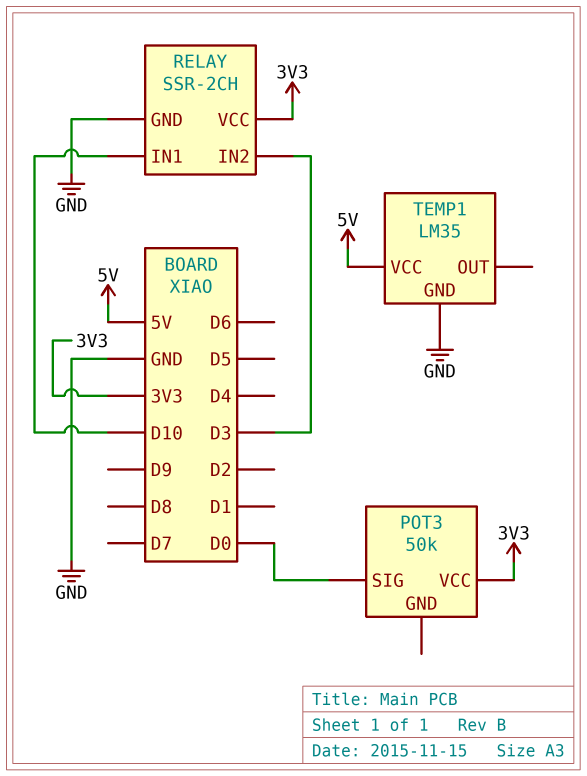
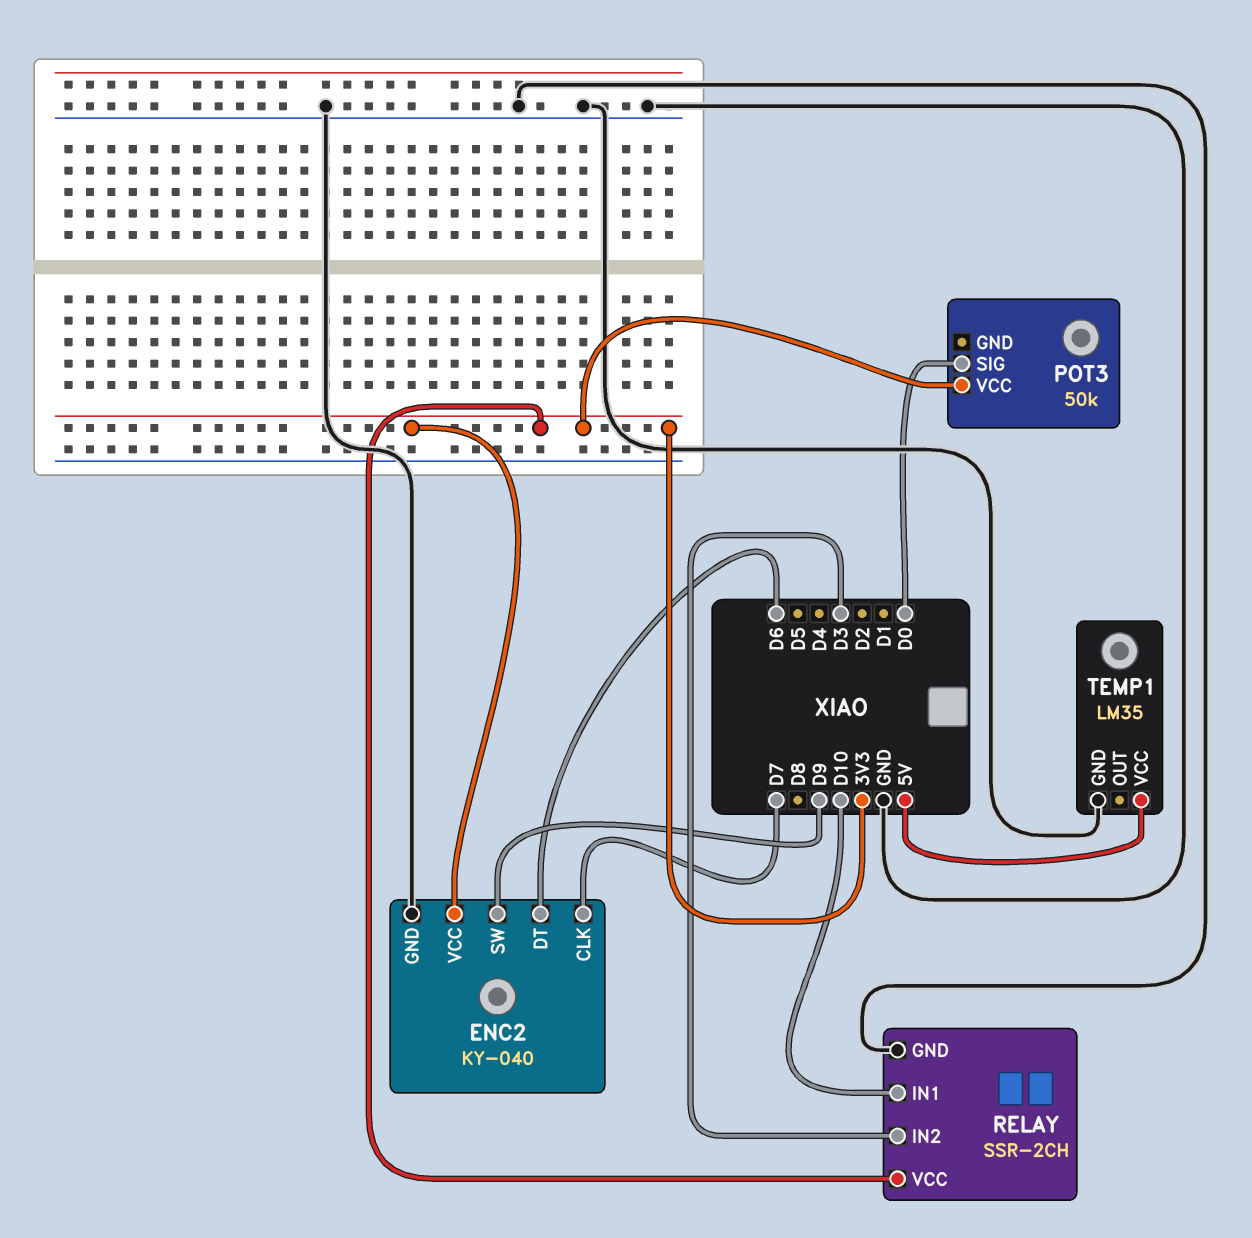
ENC2: none -> KY-040
ENC2 pin CLK: none -> D7
ENC2 pin DT: none -> D6
ENC2 pin GND: none -> GND
ENC2 pin SW: none -> D9
ENC2 pin VCC: none -> 3V3

